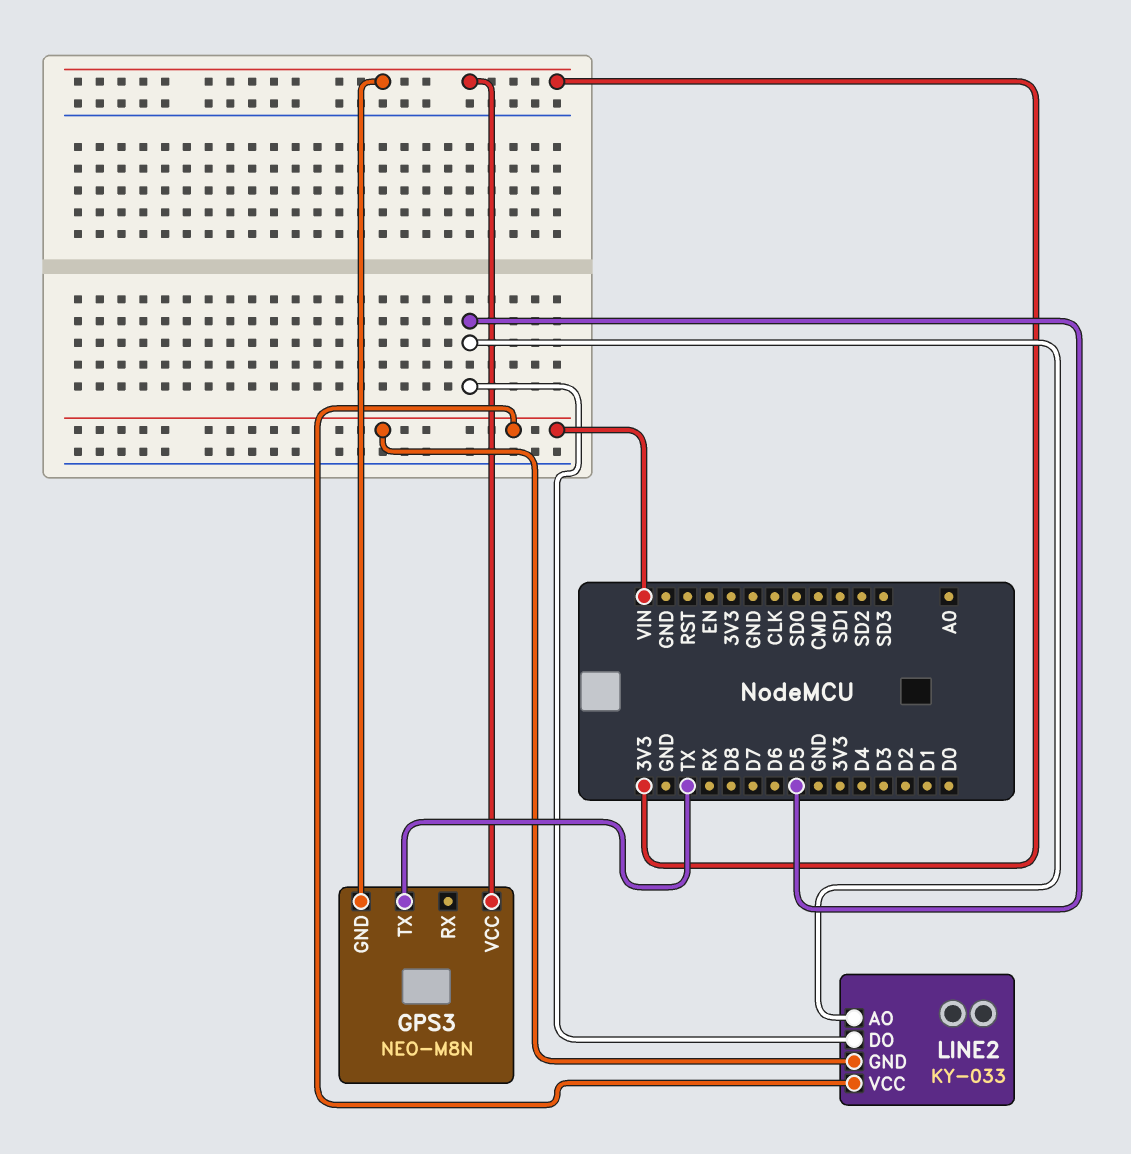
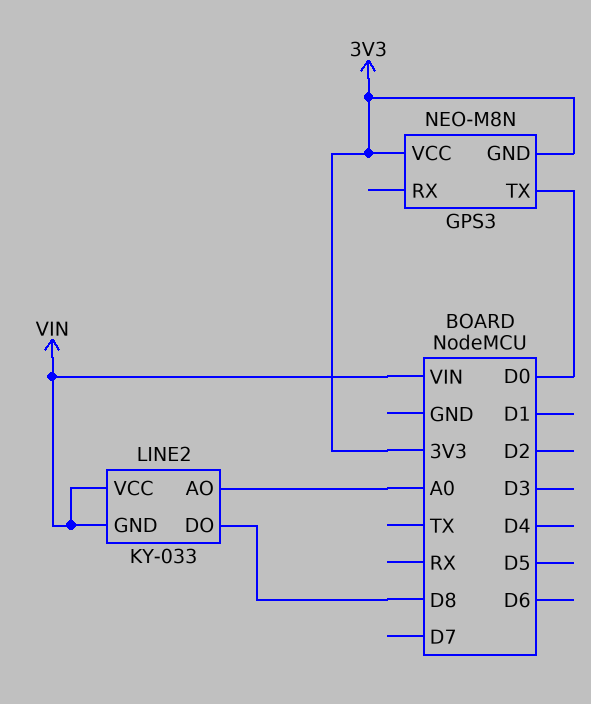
GPS3 pin TX: TX -> D0
LINE2 pin AO: D5 -> A0
LINE2 pin DO: D5 -> D8

